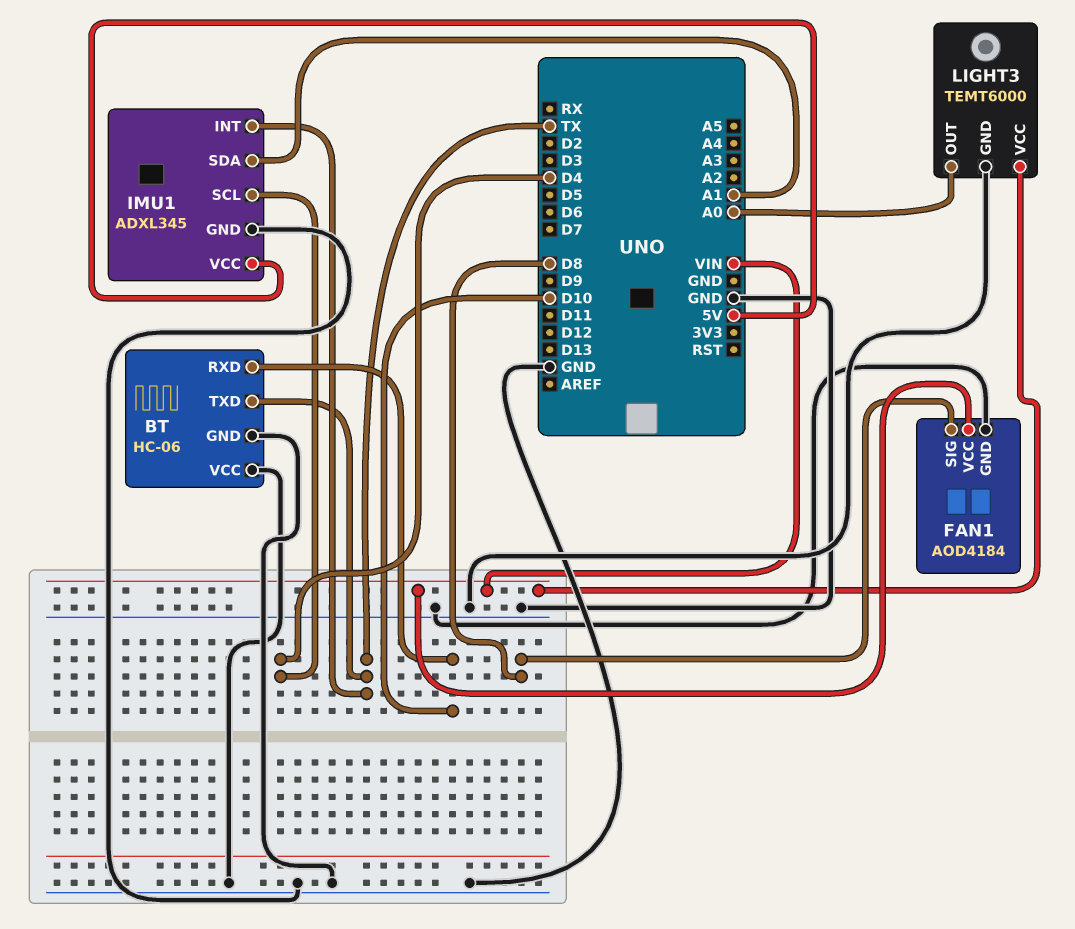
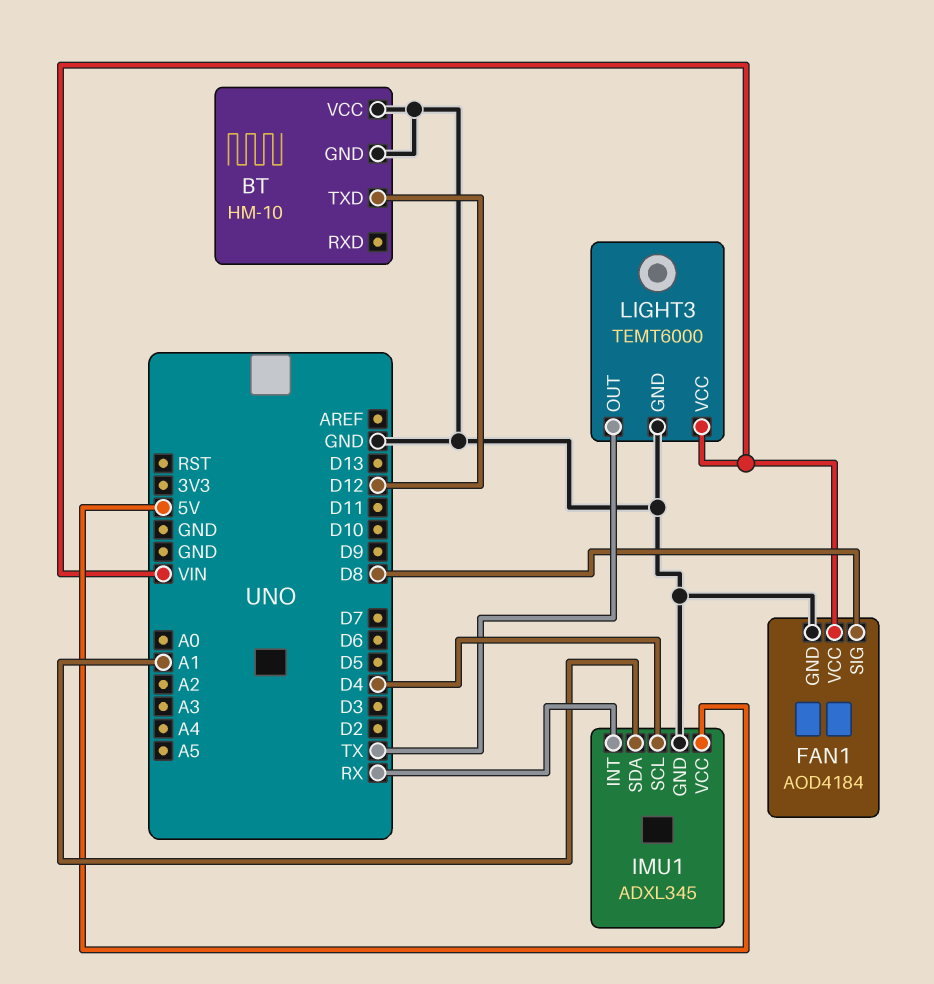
BT: HC-06 -> HM-10
BT pin RXD: D10 -> none
BT pin TXD: TX -> D12
IMU1 pin INT: TX -> RX
LIGHT3 pin OUT: A0 -> TX

